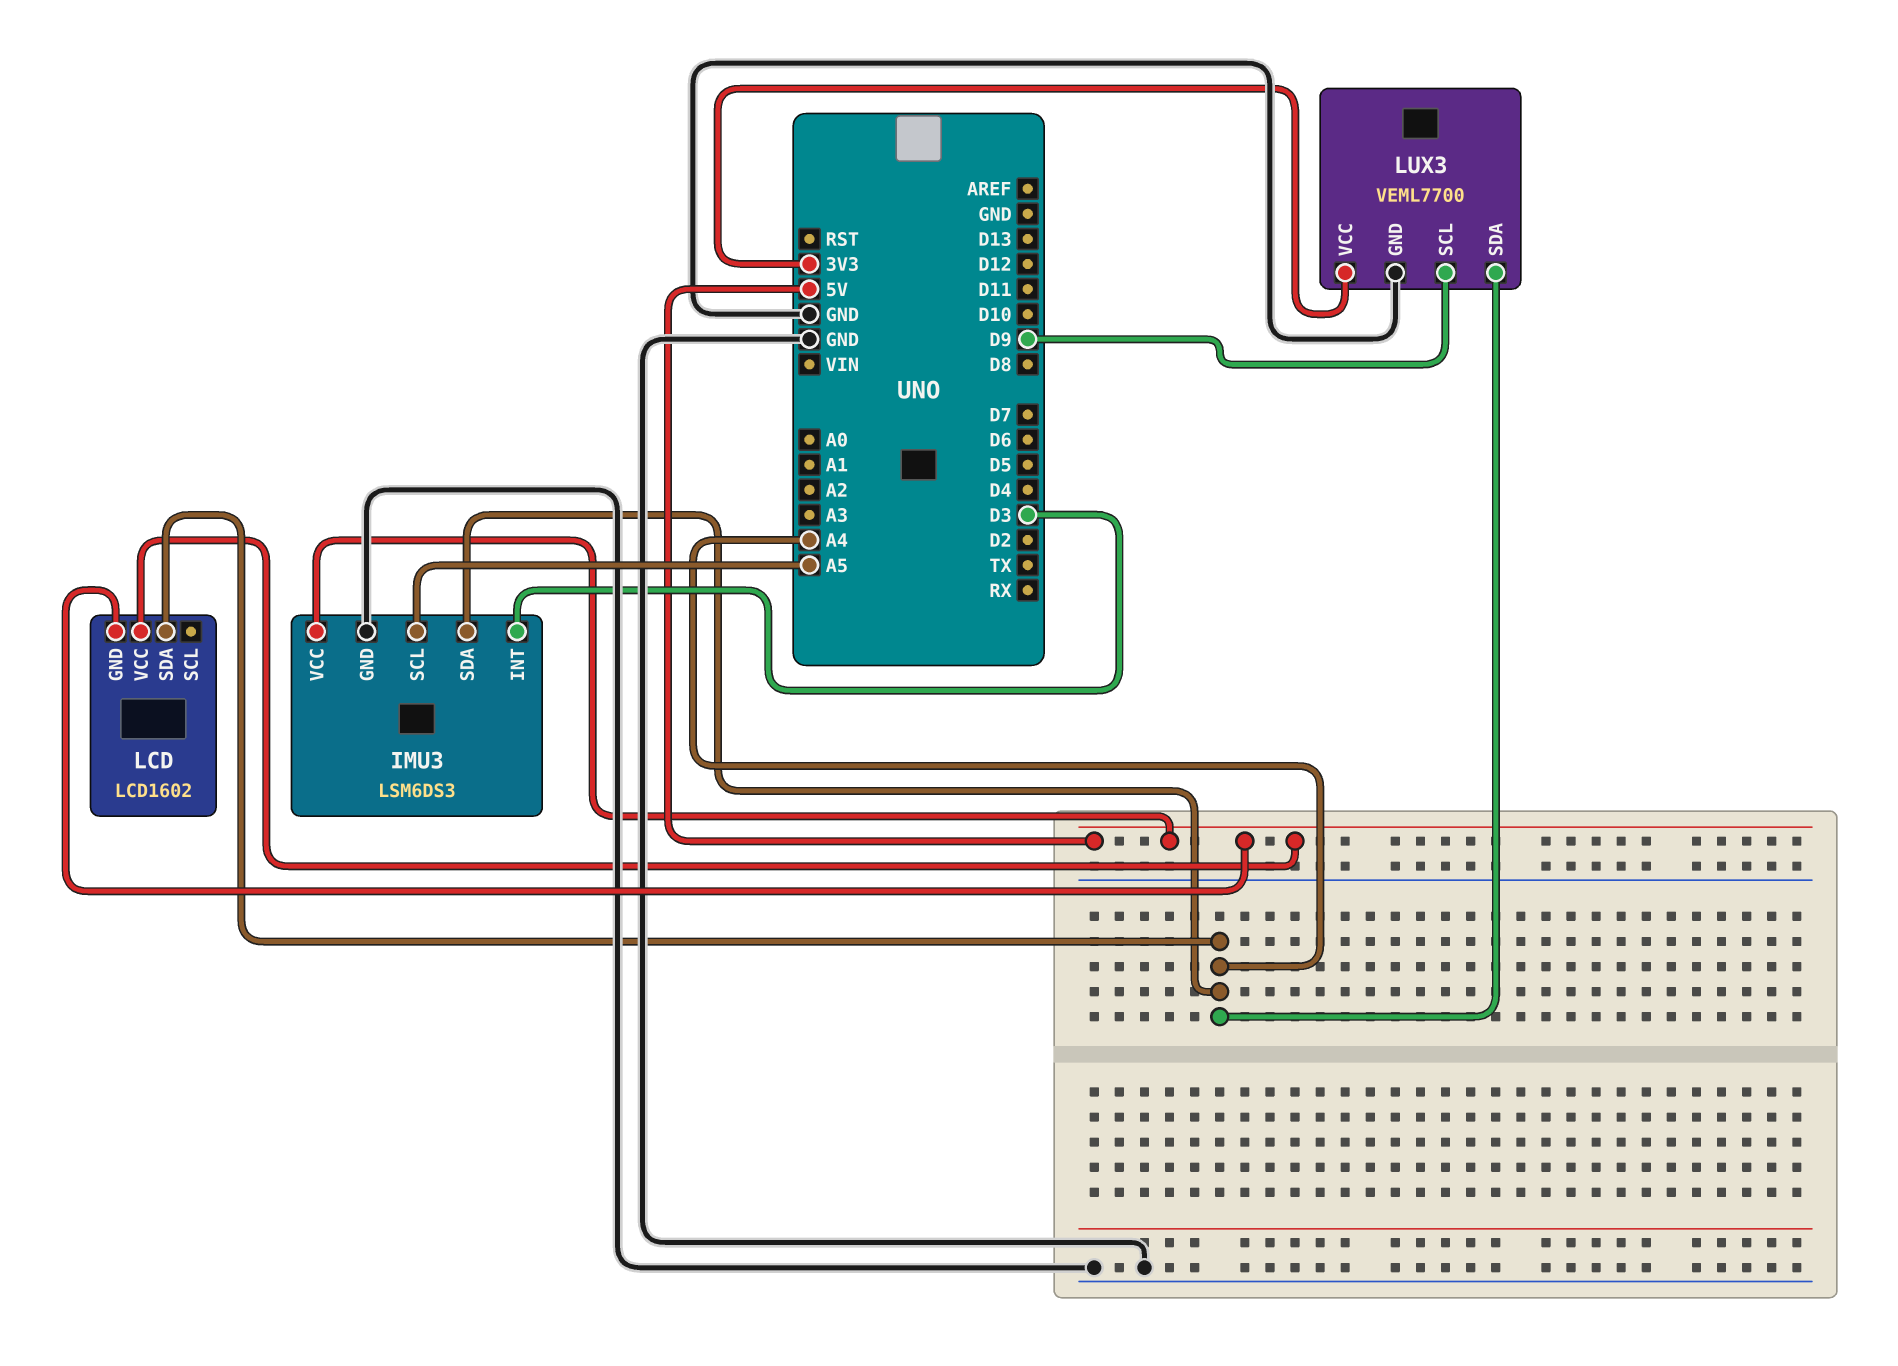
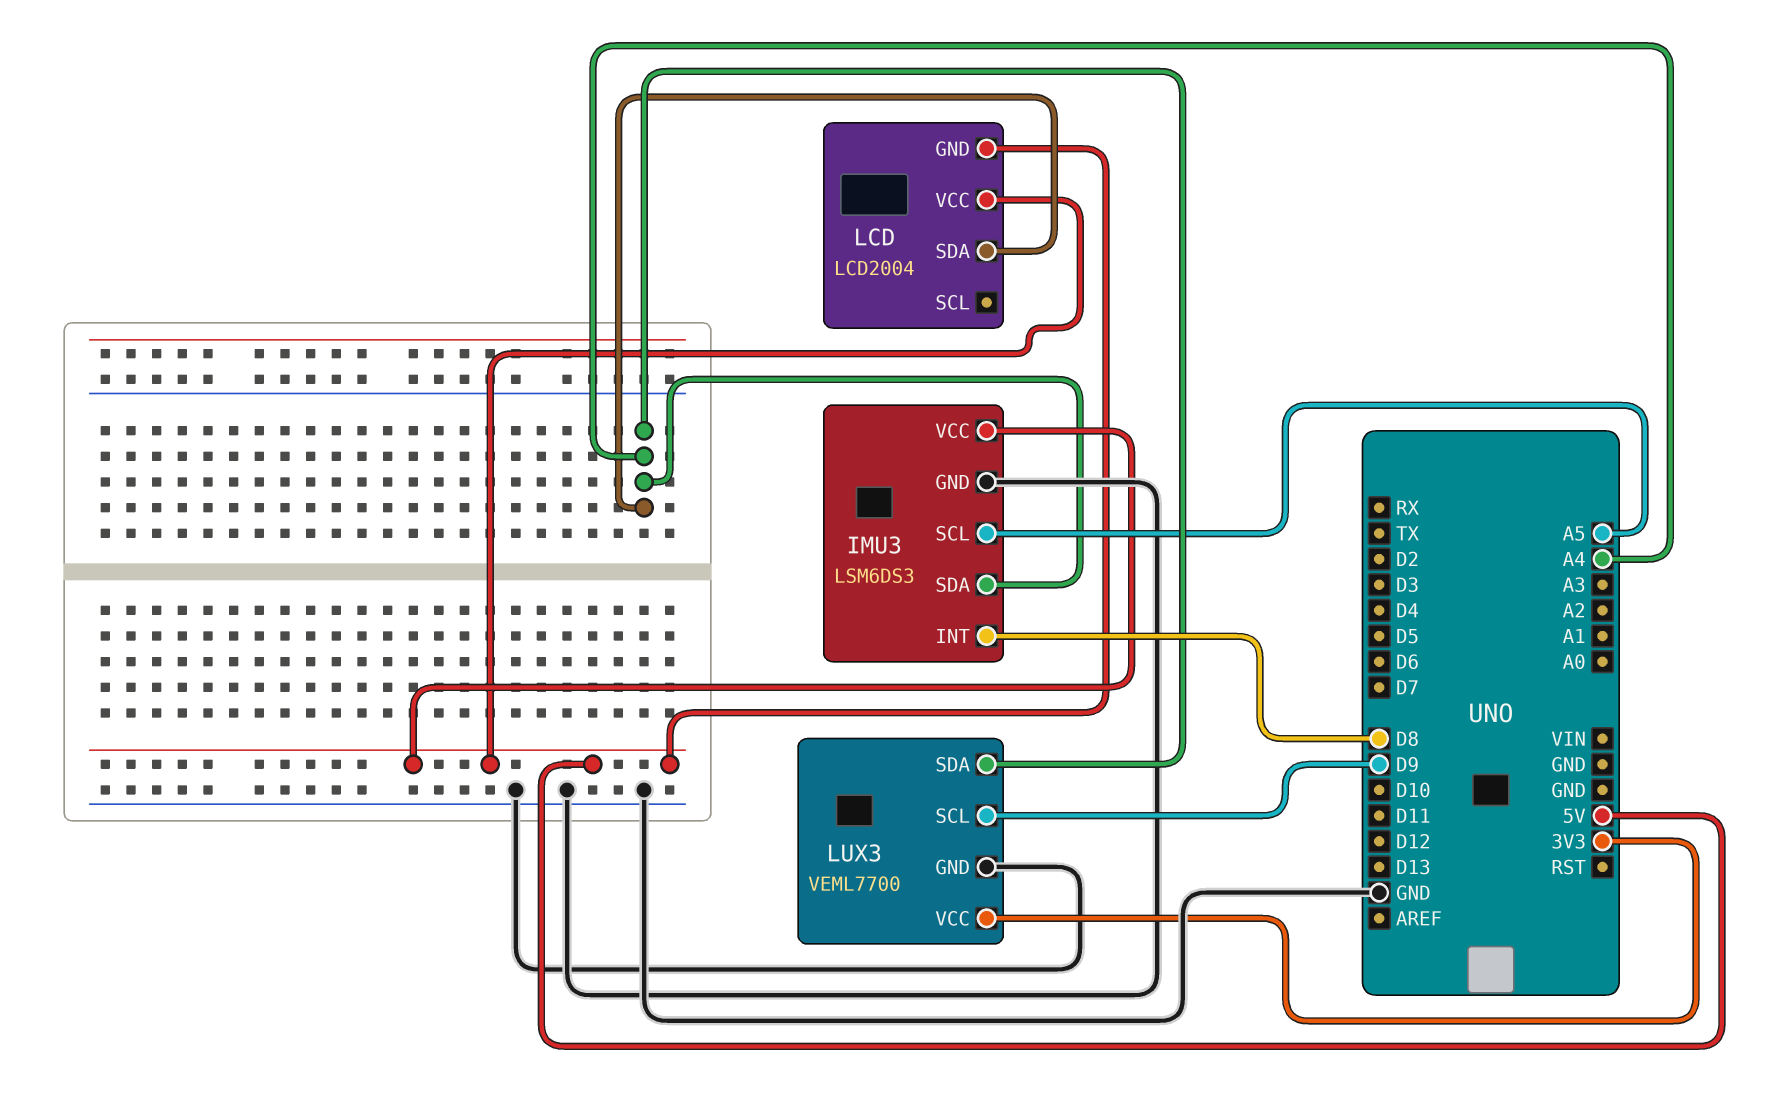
IMU3 pin INT: D3 -> D8
LCD: LCD1602 -> LCD2004

